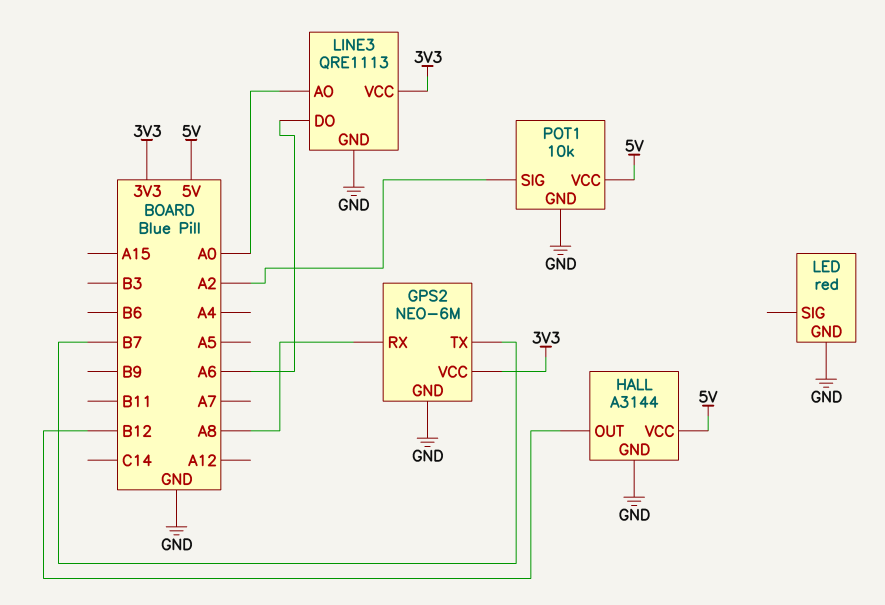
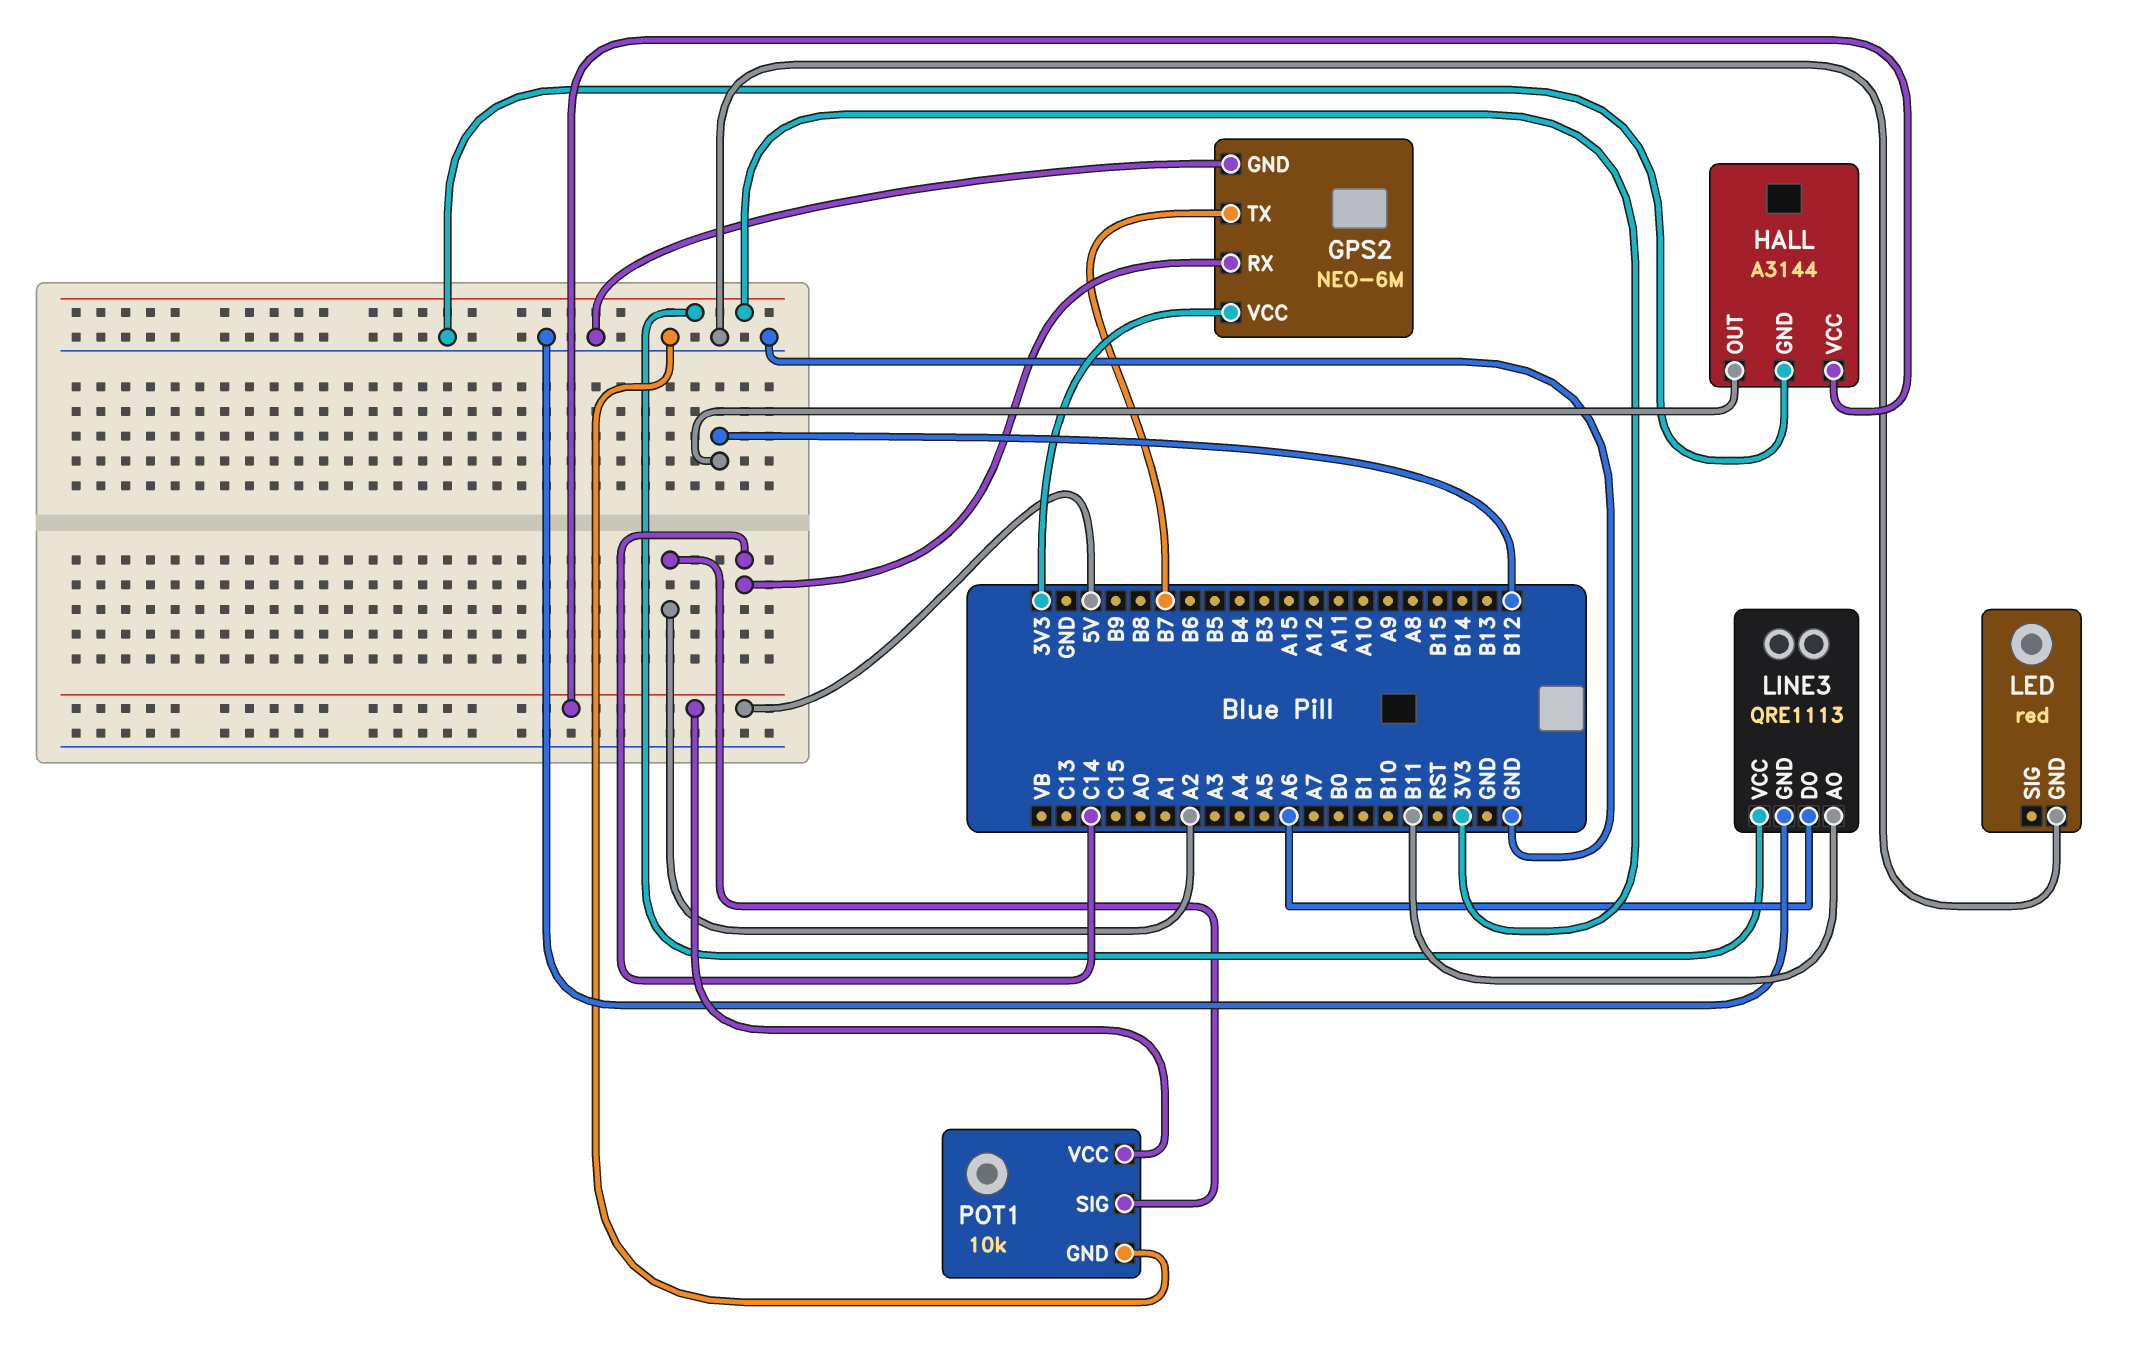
GPS2 pin RX: A8 -> C14
LINE3 pin AO: A0 -> B11

